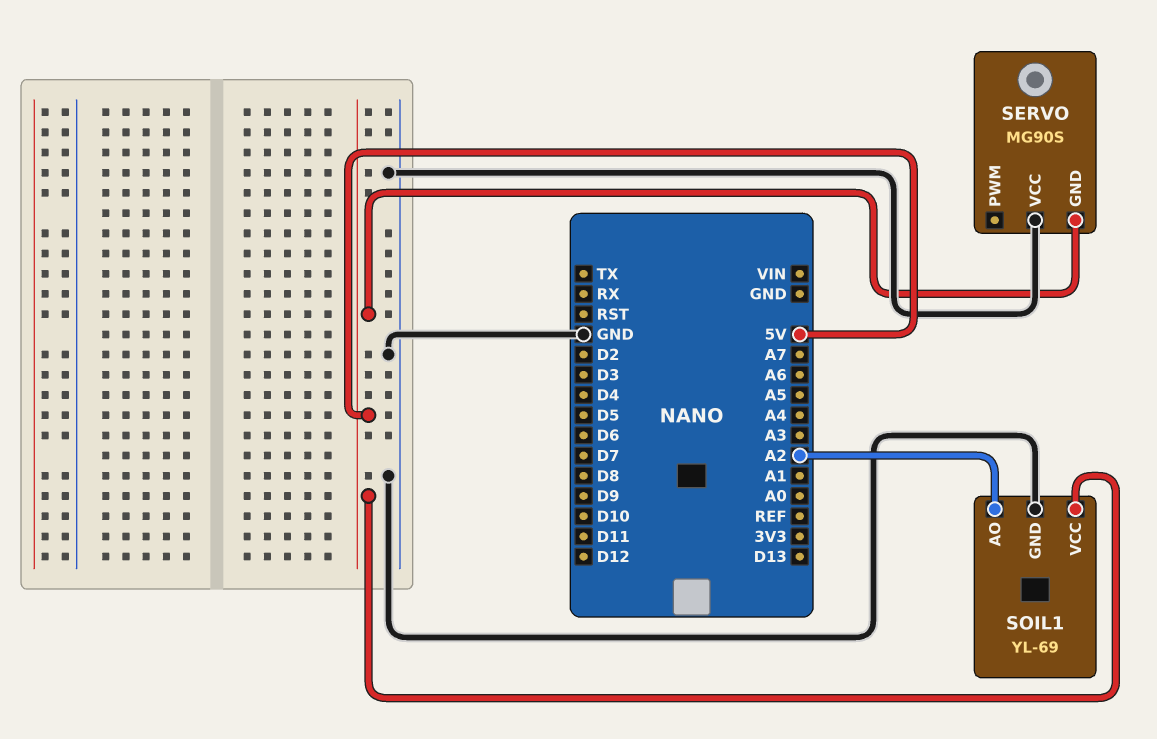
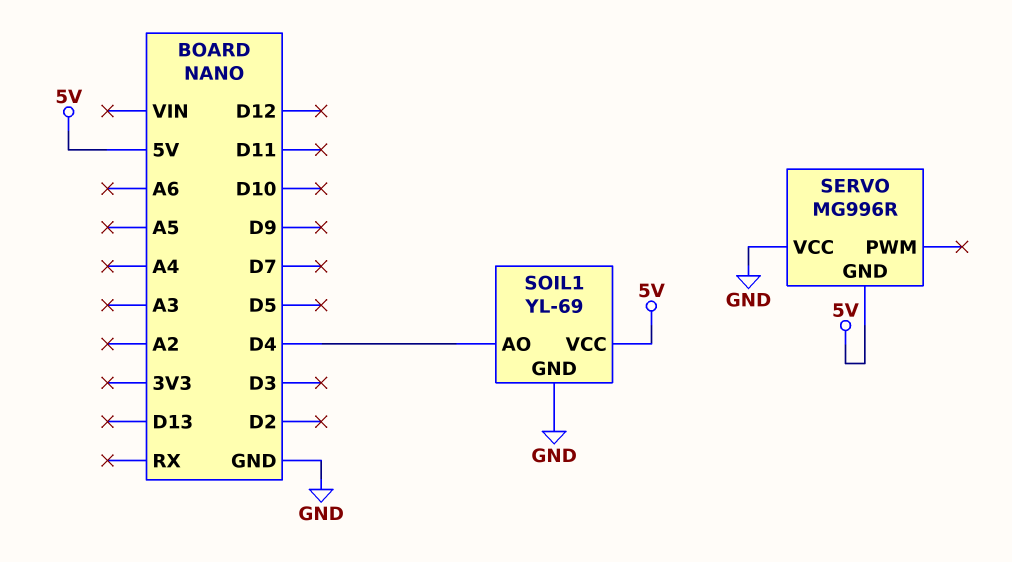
SERVO: MG90S -> MG996R
SOIL1 pin AO: A2 -> D4

